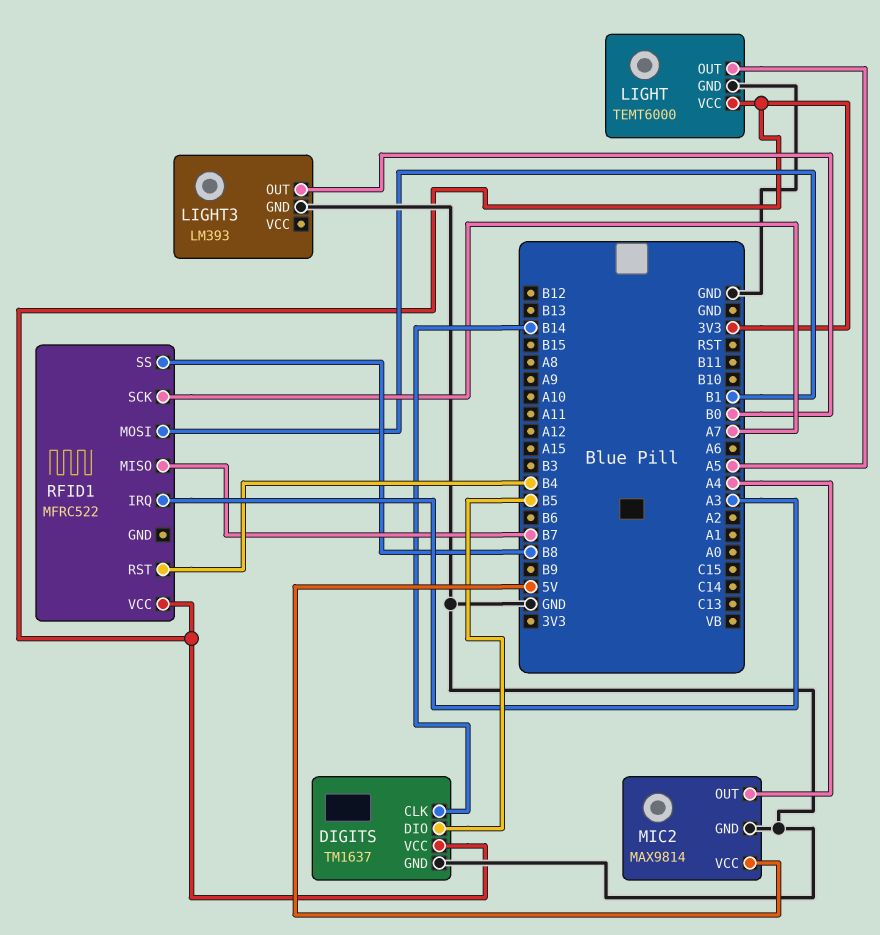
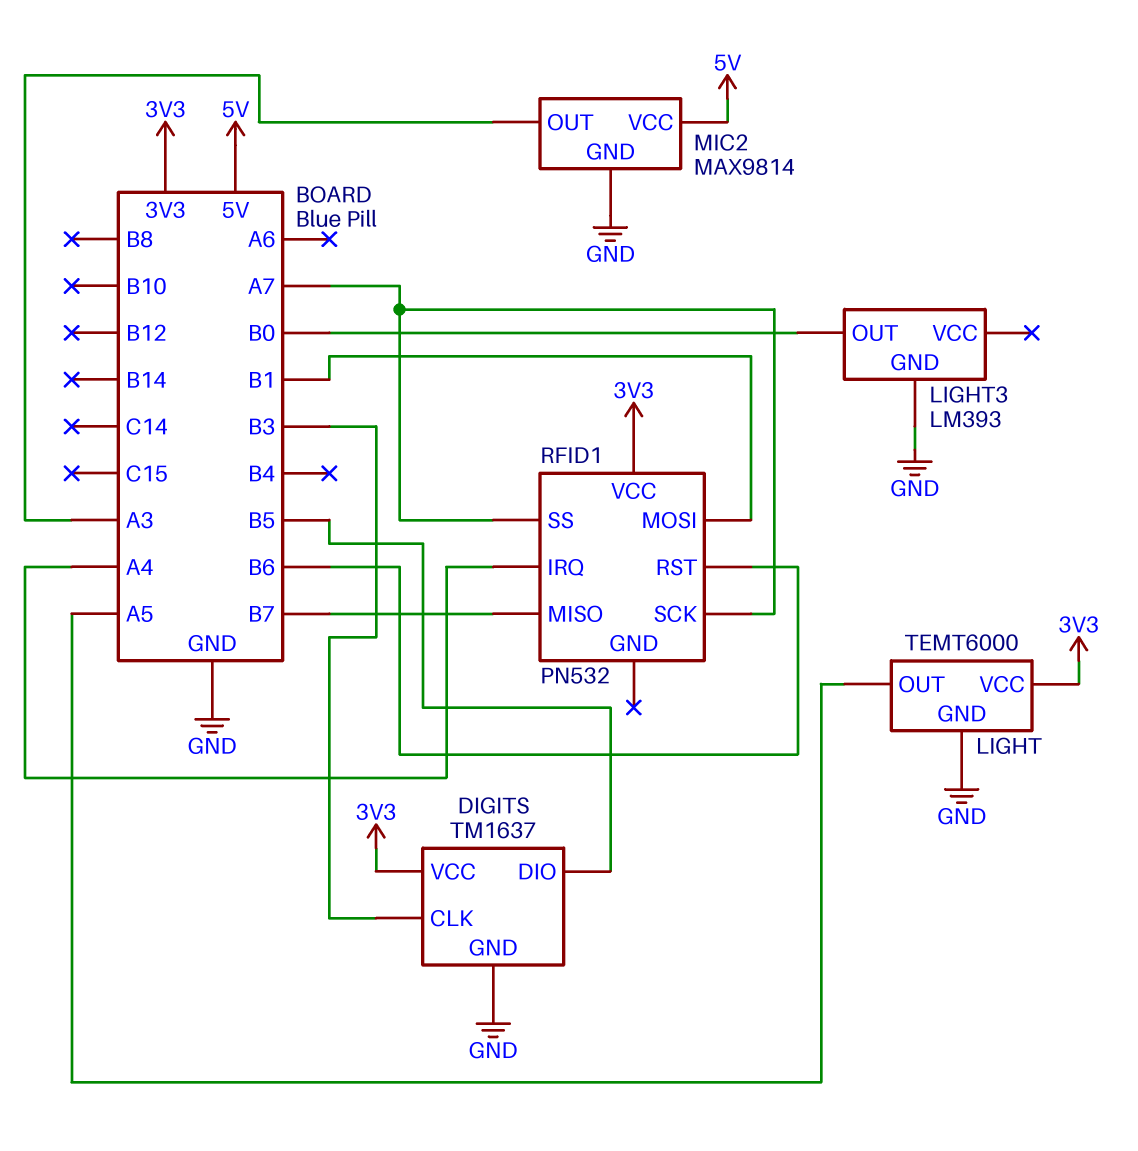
DIGITS pin CLK: B14 -> B3
MIC2 pin OUT: A4 -> A3
RFID1: MFRC522 -> PN532
RFID1 pin IRQ: A3 -> A4
RFID1 pin RST: B4 -> B6
RFID1 pin SS: B8 -> A7

